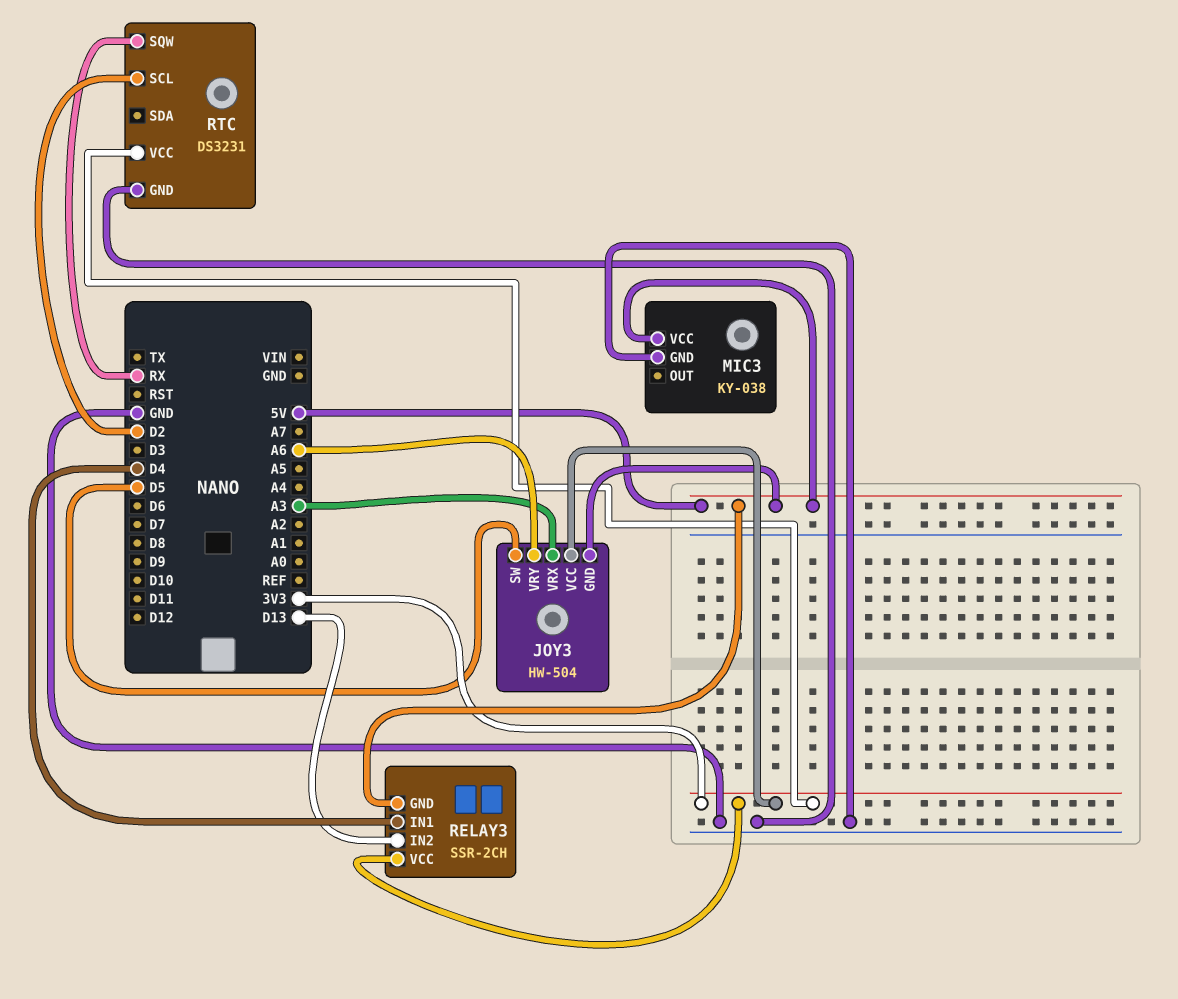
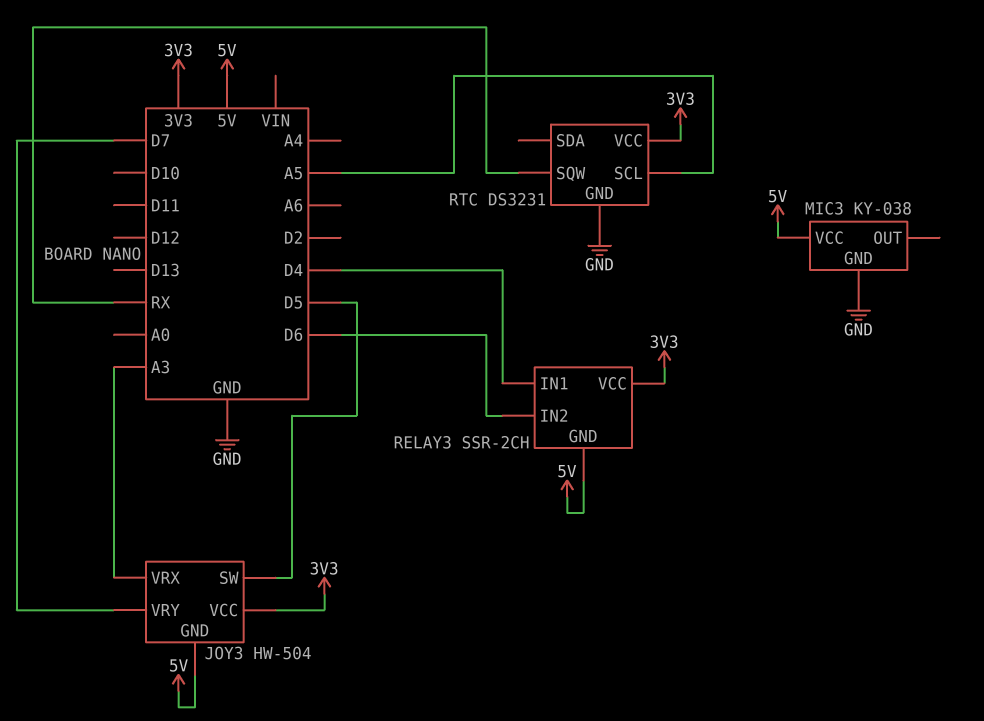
JOY3 pin VRY: A6 -> D7
RELAY3 pin IN2: D13 -> D6
RTC pin SCL: D2 -> A5

